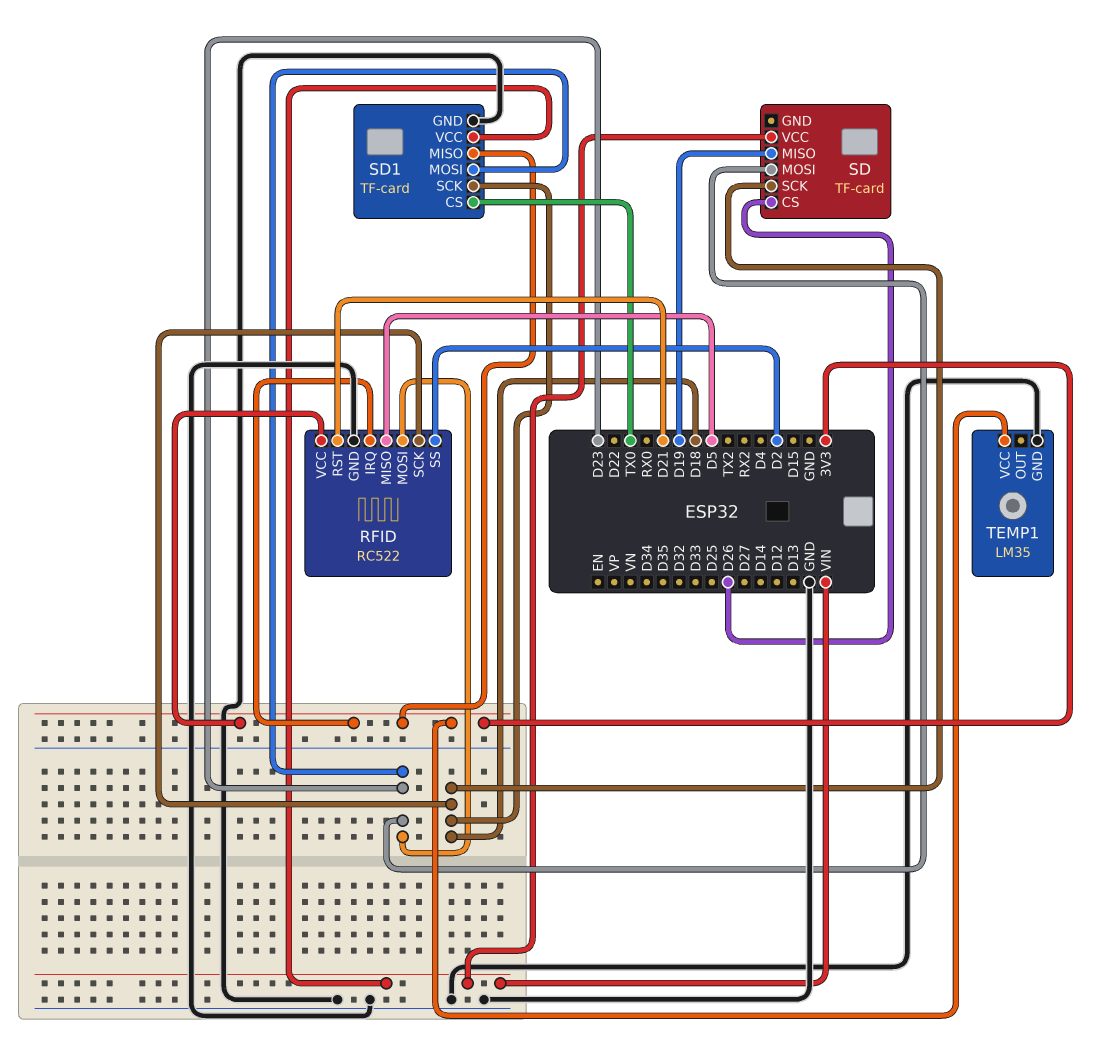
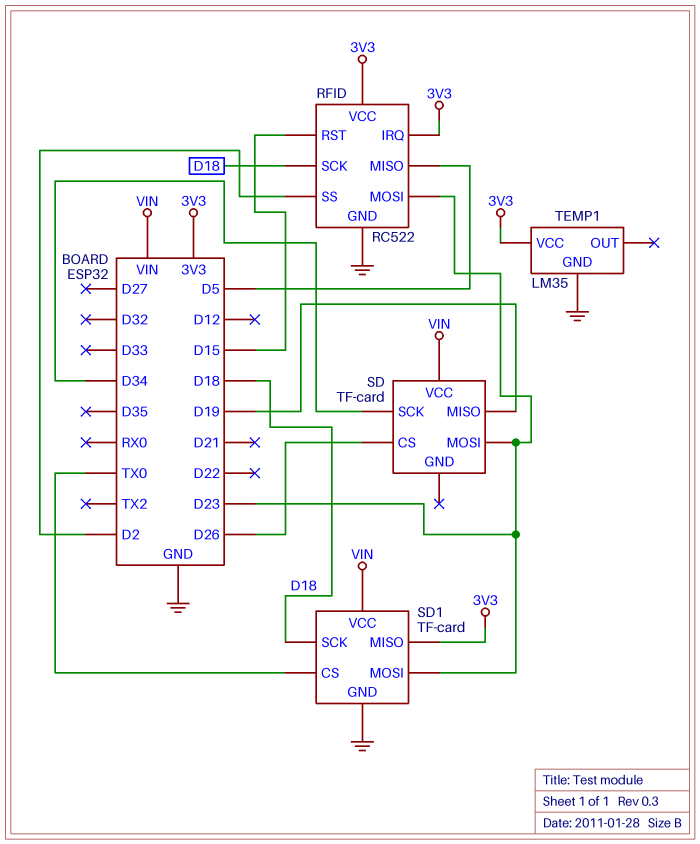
RFID pin RST: D21 -> D15
SD pin SCK: D18 -> D34

